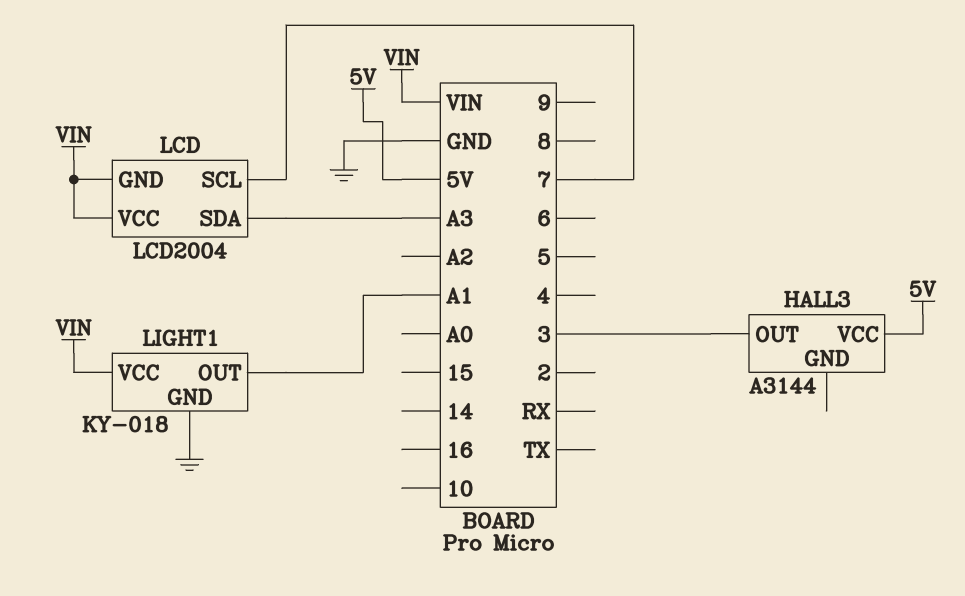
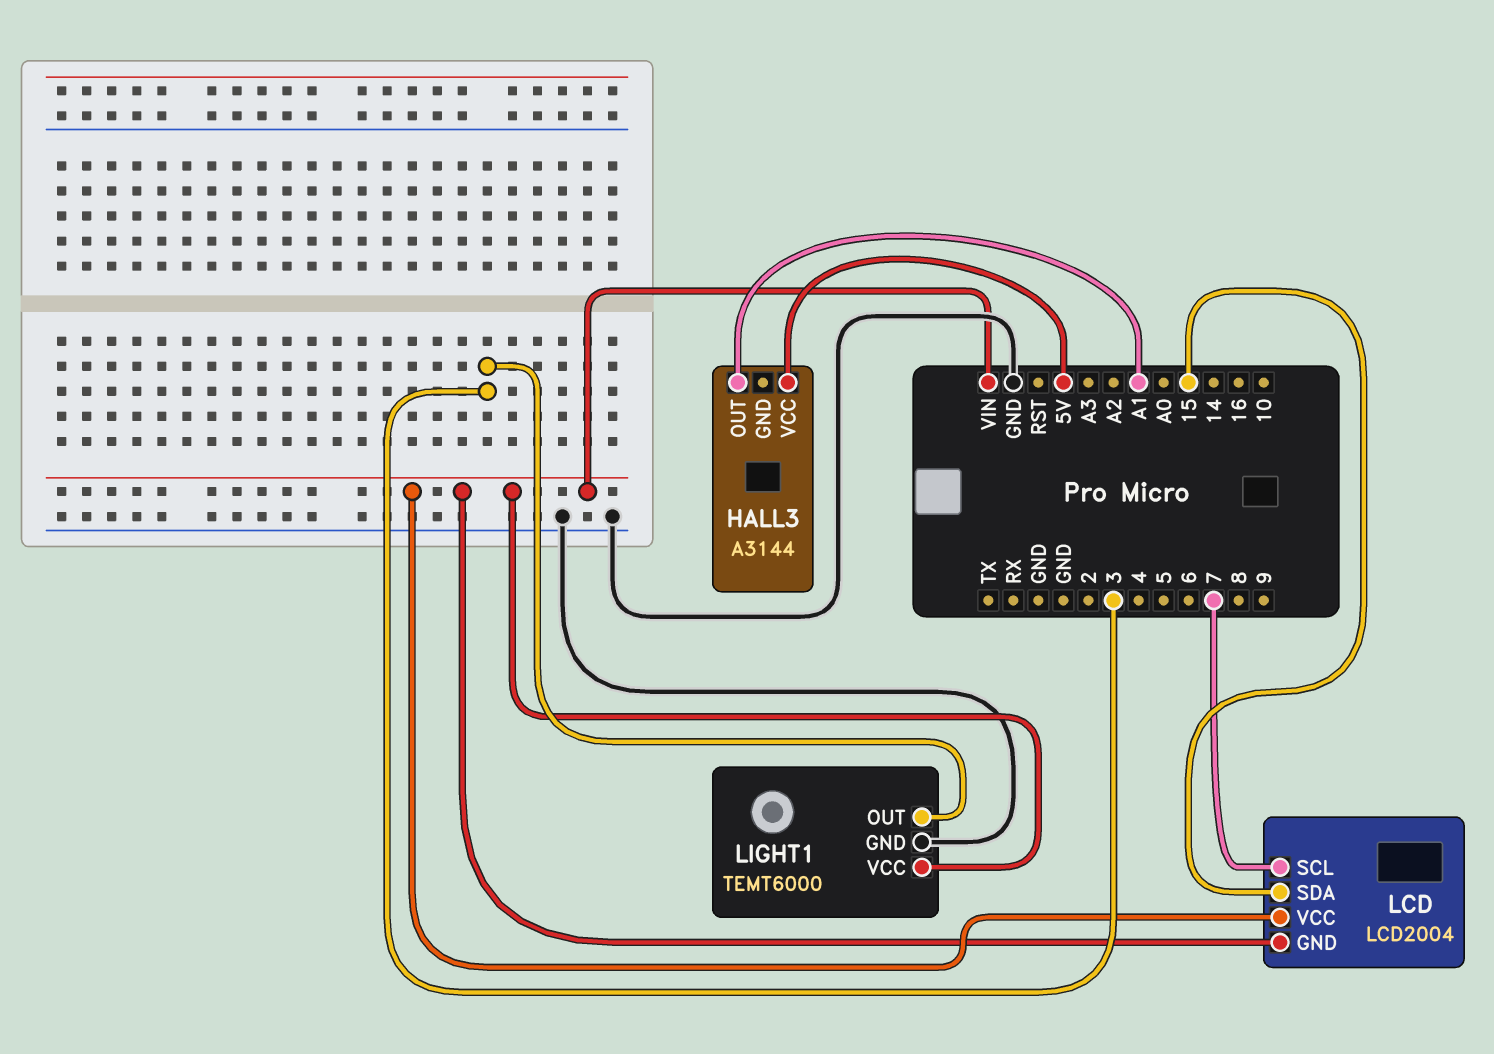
HALL3 pin OUT: 3 -> A1
LCD pin SDA: A3 -> 15
LIGHT1: KY-018 -> TEMT6000
LIGHT1 pin OUT: A1 -> 3

